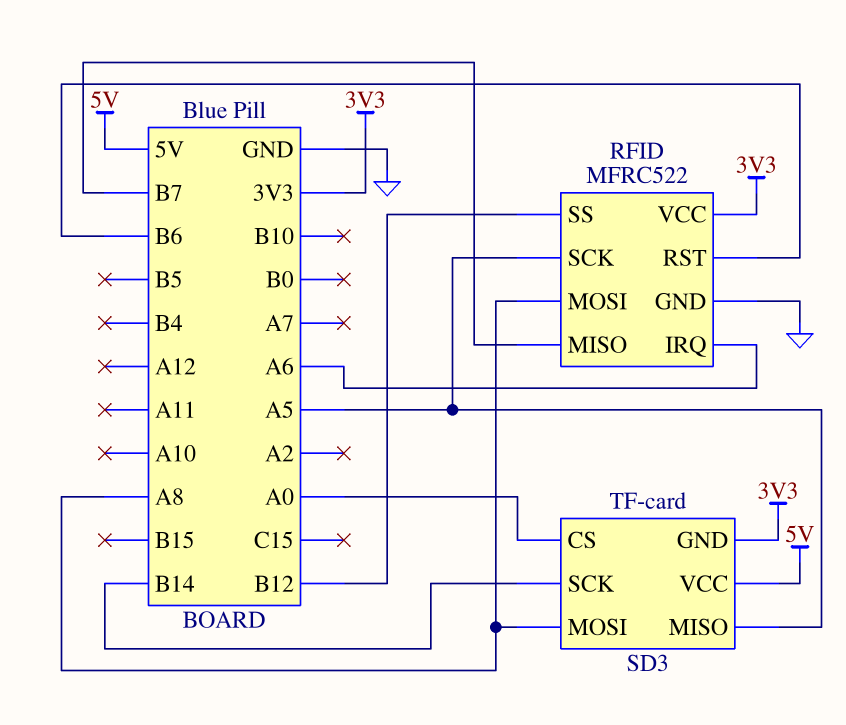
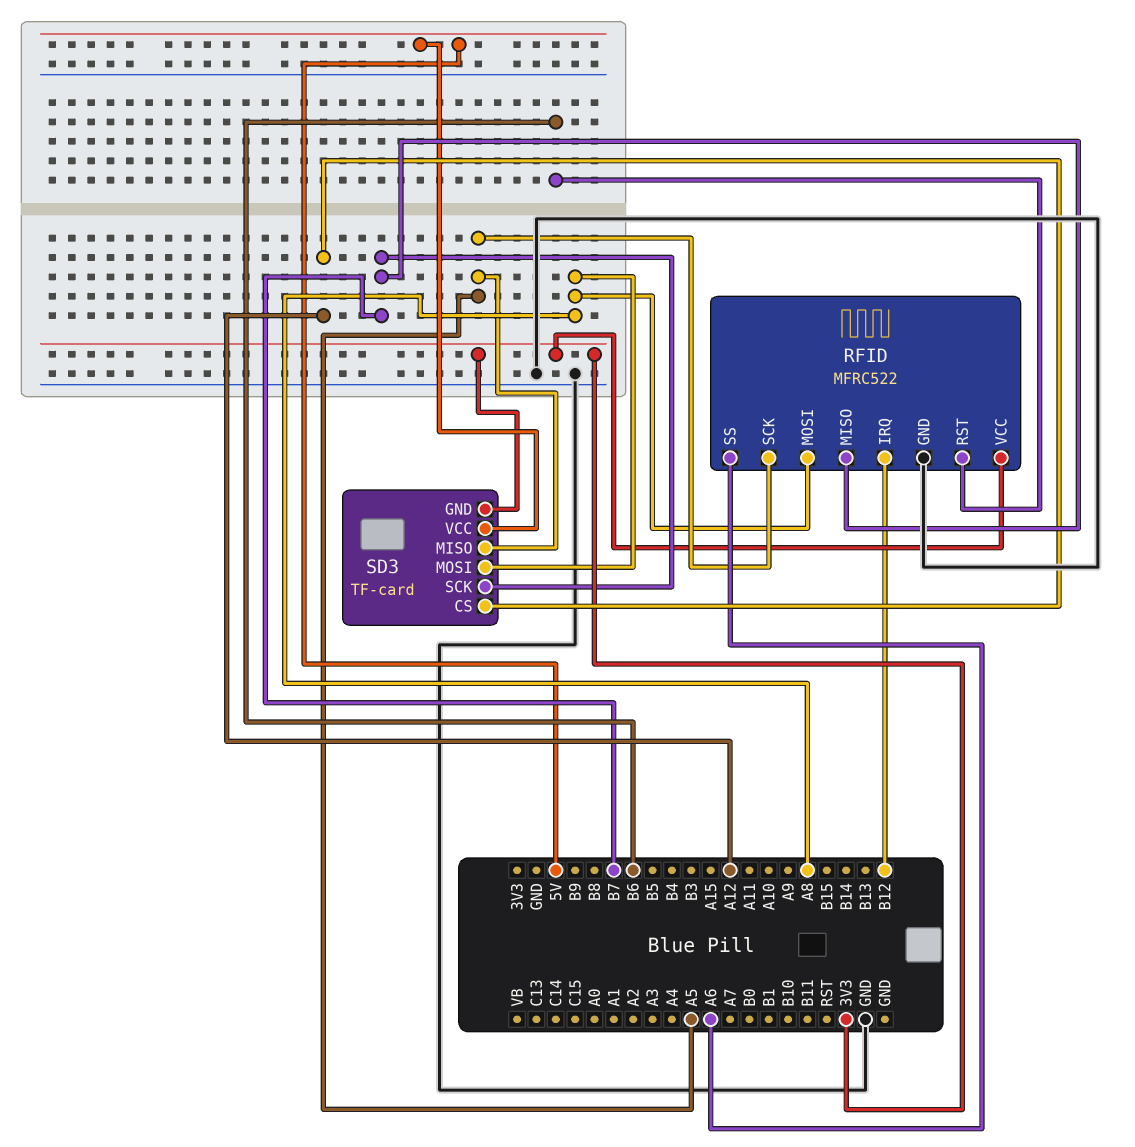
RFID pin IRQ: A6 -> B12
RFID pin SS: B12 -> A6
SD3 pin CS: A0 -> A12
SD3 pin SCK: B14 -> B7

